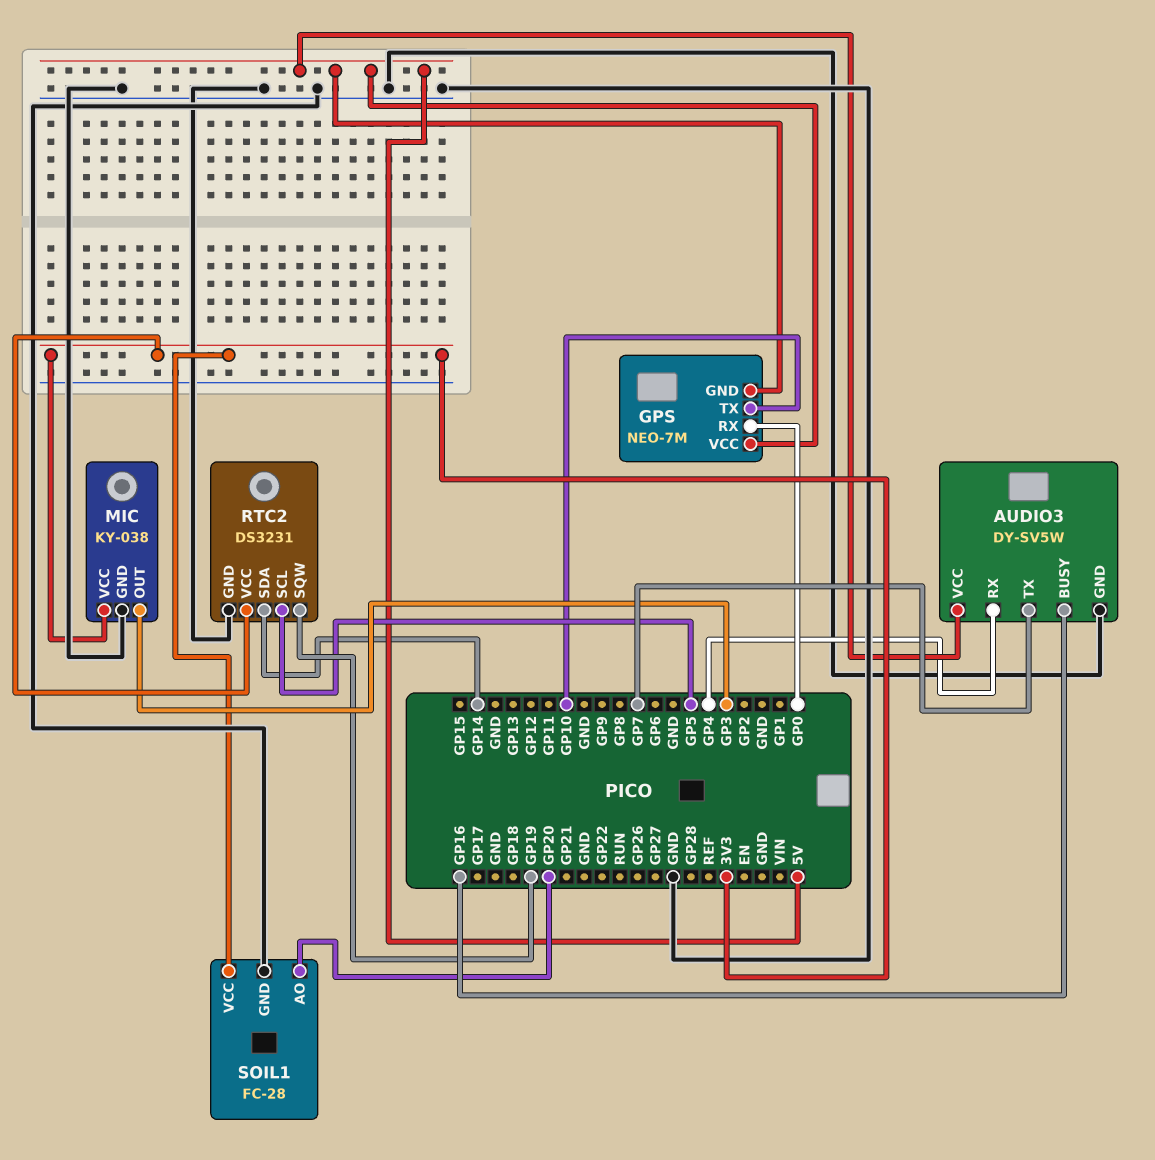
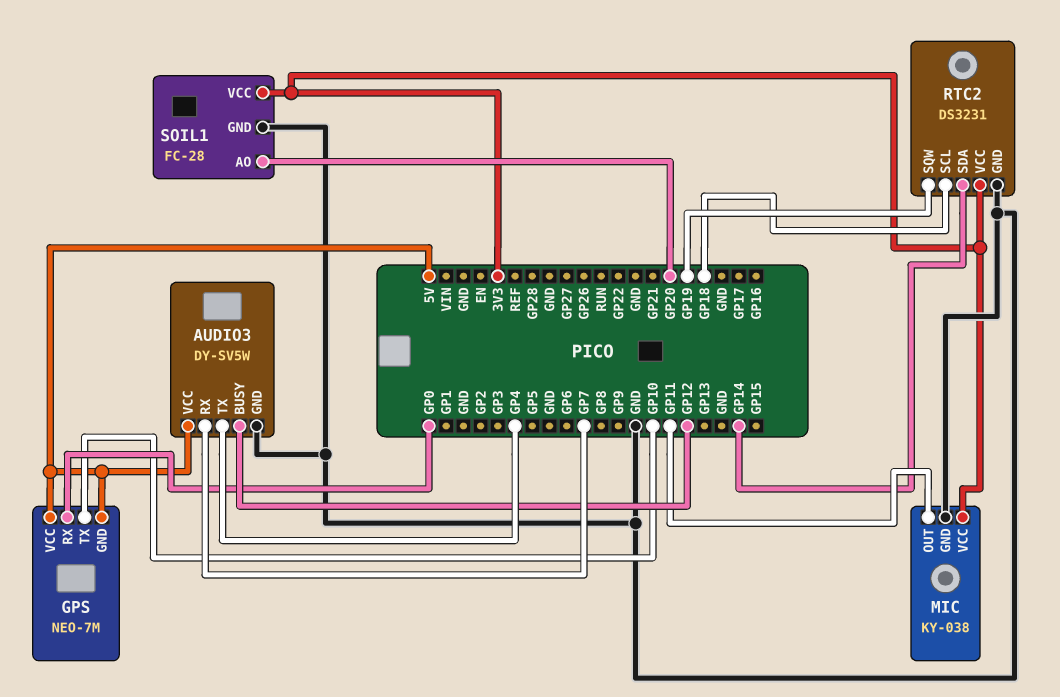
AUDIO3 pin BUSY: GP16 -> GP12
AUDIO3 pin RX: GP4 -> GP7
AUDIO3 pin TX: GP7 -> GP4
MIC pin OUT: GP3 -> GP11
RTC2 pin SCL: GP5 -> GP18

